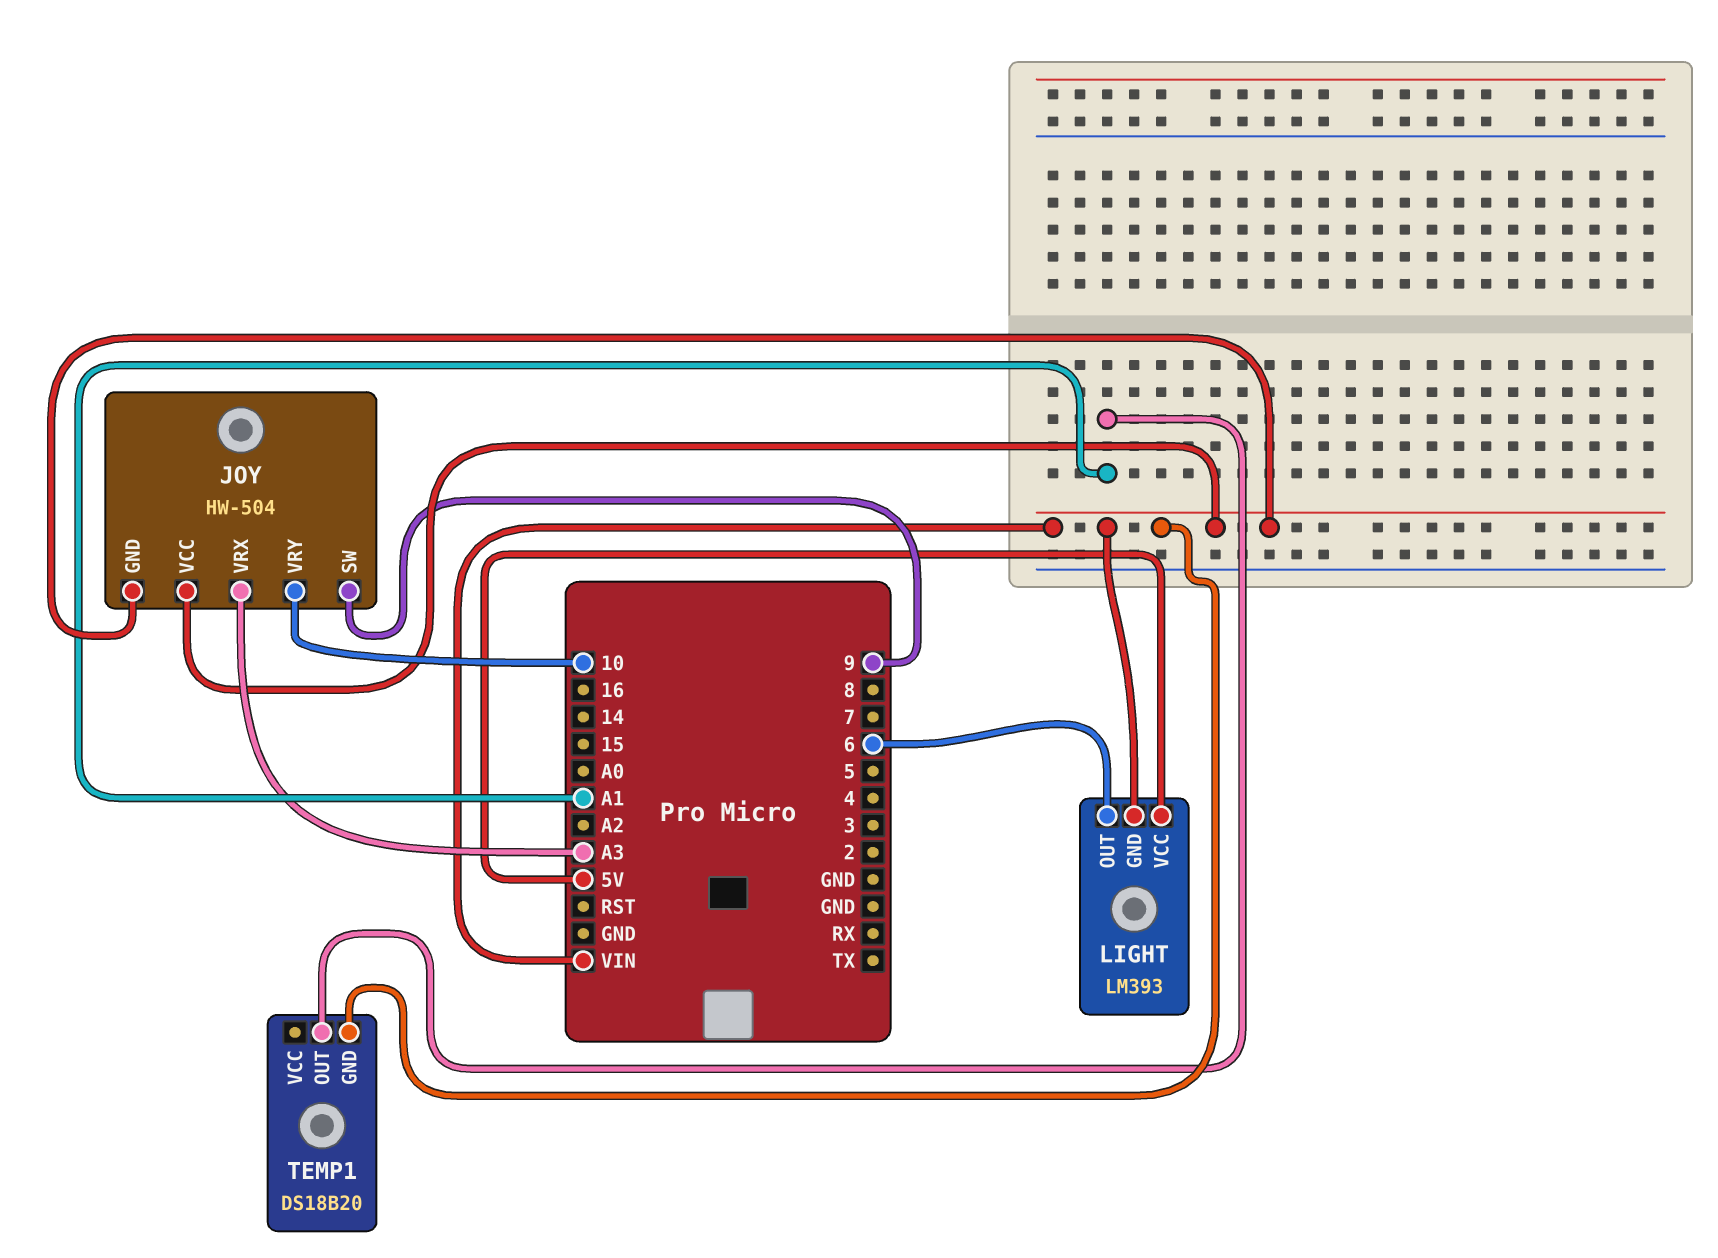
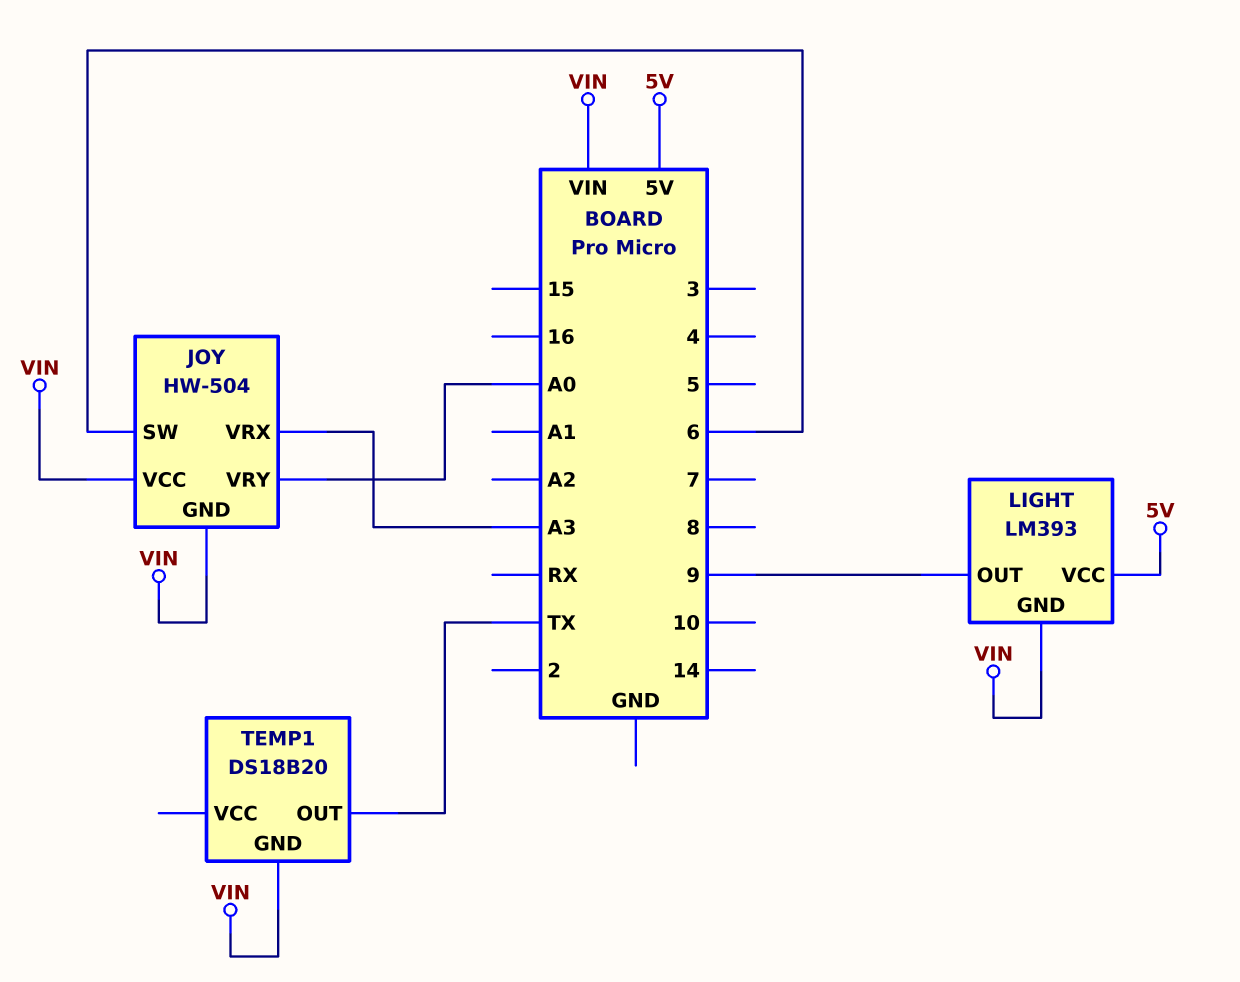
JOY pin SW: 9 -> 6
JOY pin VRY: 10 -> A0
LIGHT pin OUT: 6 -> 9
TEMP1 pin OUT: A1 -> TX

